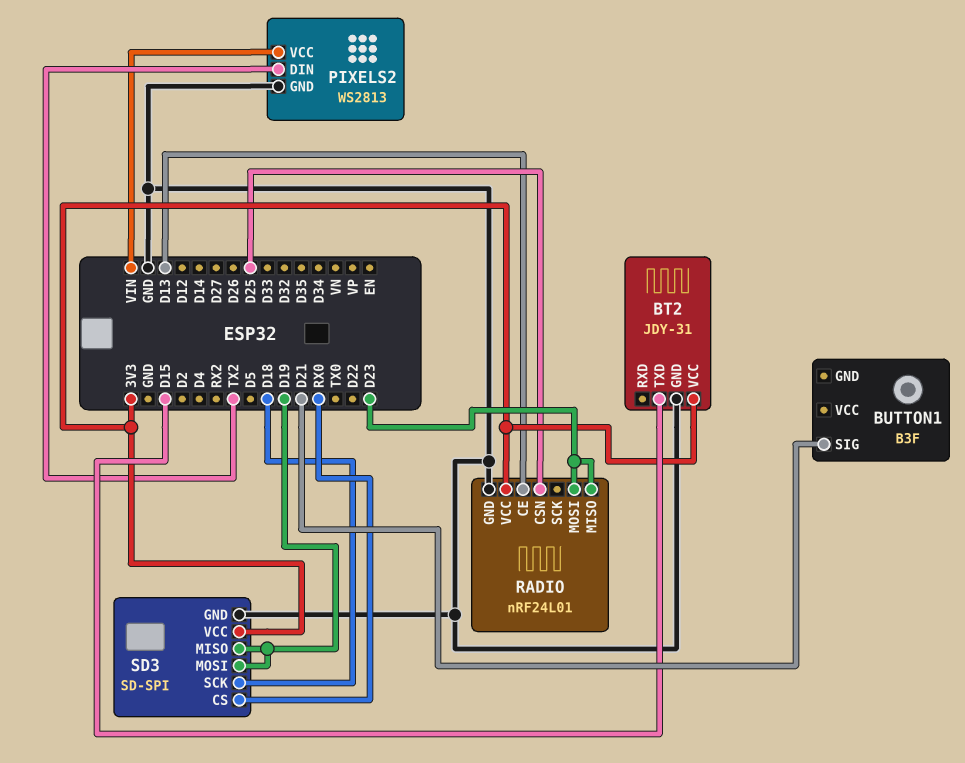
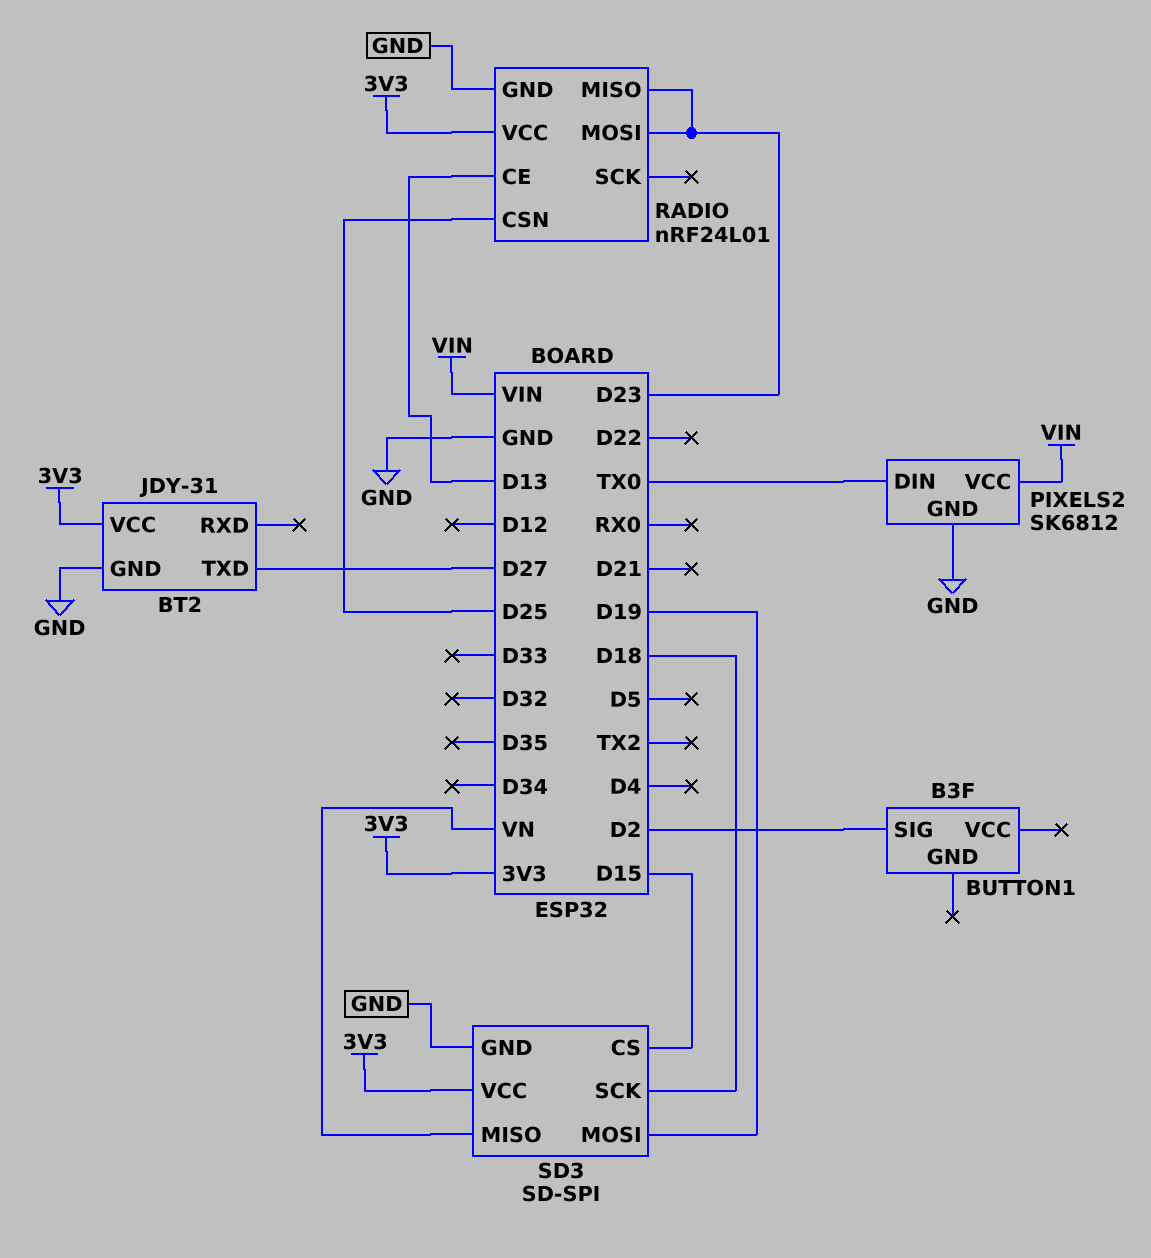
BT2 pin TXD: D15 -> D27
BUTTON1 pin SIG: D21 -> D2
PIXELS2: WS2813 -> SK6812
PIXELS2 pin DIN: TX2 -> TX0
SD3 pin CS: RX0 -> D15
SD3 pin MISO: D19 -> VN

